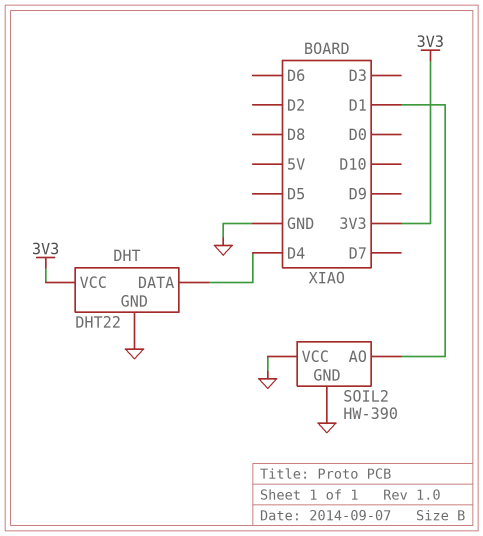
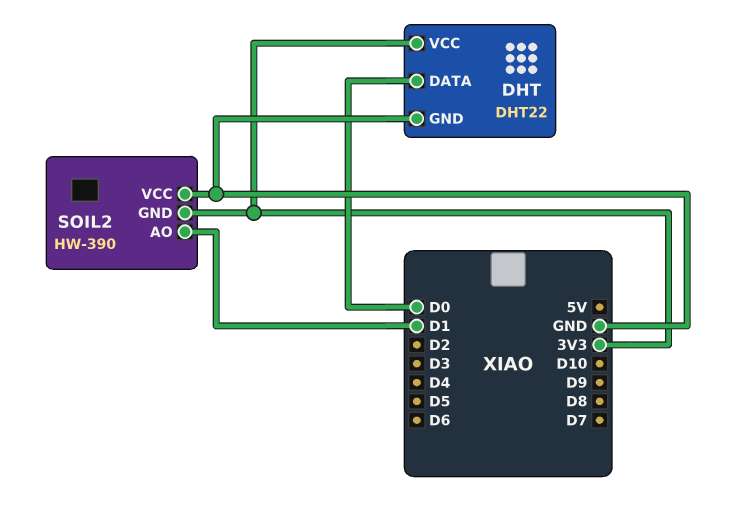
DHT pin DATA: D4 -> D0
SOIL2 pin GND: GND -> 3V3

